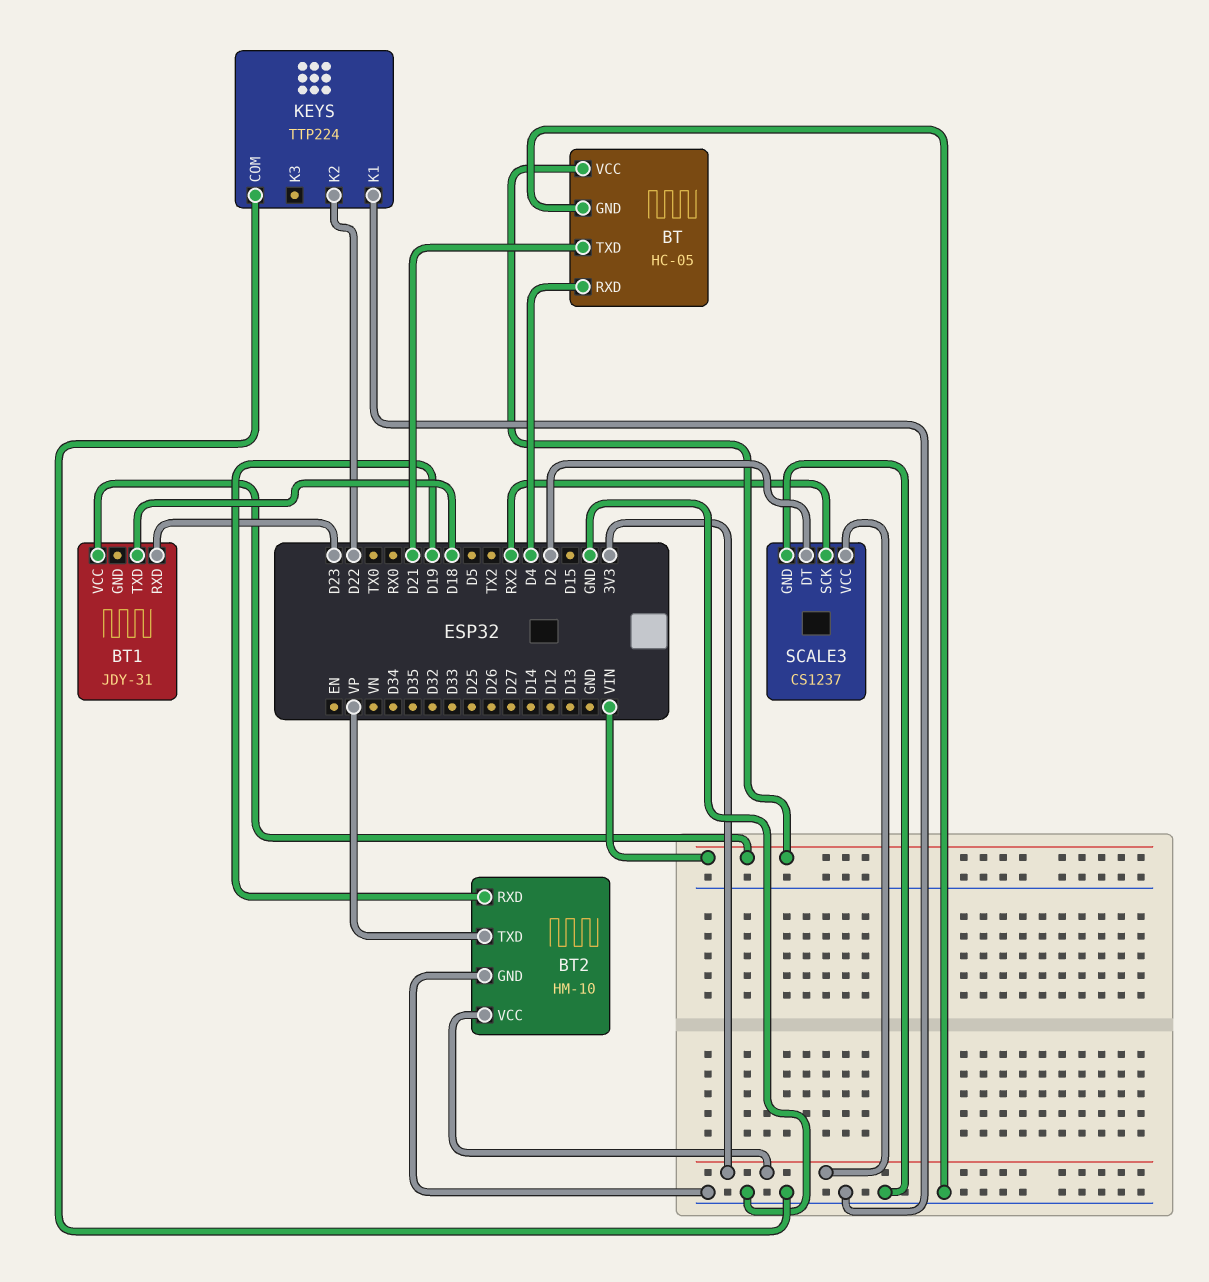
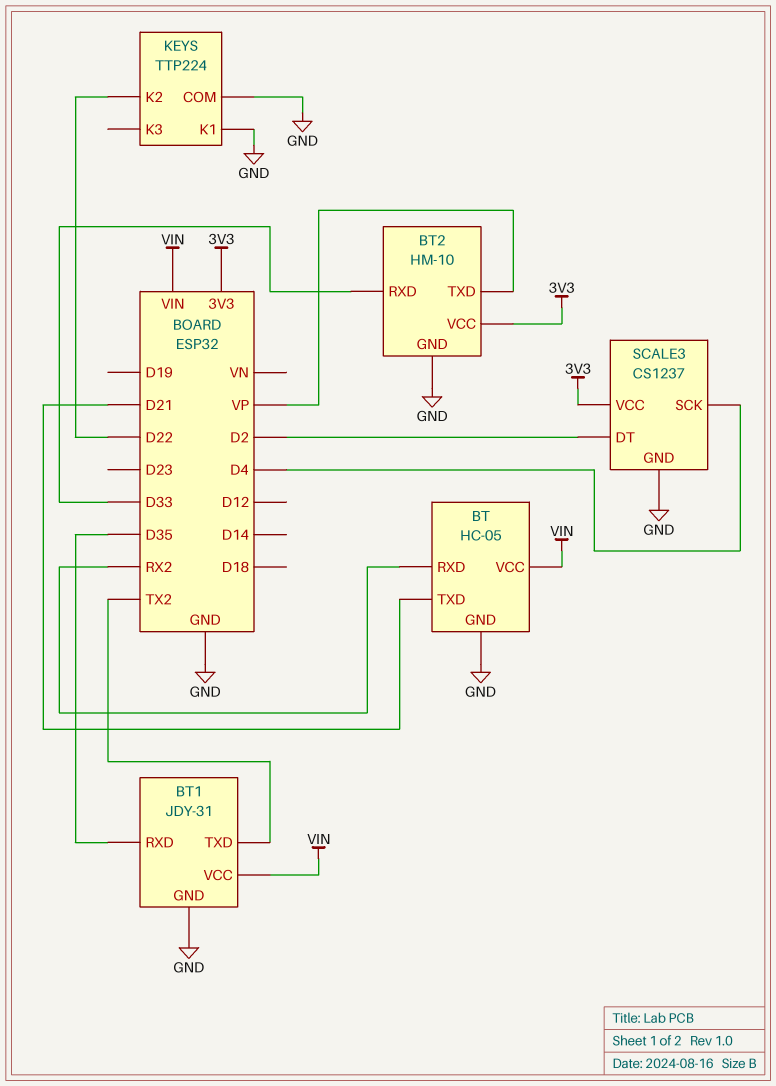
BT pin RXD: D4 -> RX2
BT1 pin GND: none -> GND
BT1 pin RXD: D23 -> D35
BT1 pin TXD: D18 -> TX2
BT2 pin RXD: D19 -> D33
SCALE3 pin SCK: RX2 -> D4

